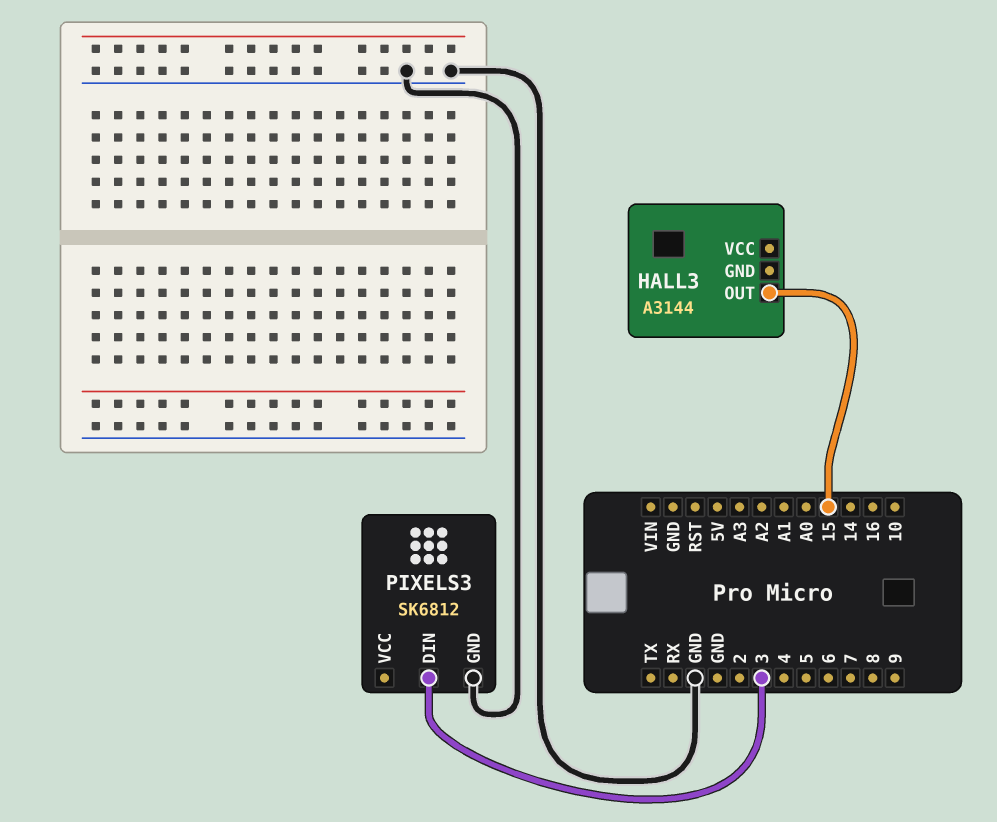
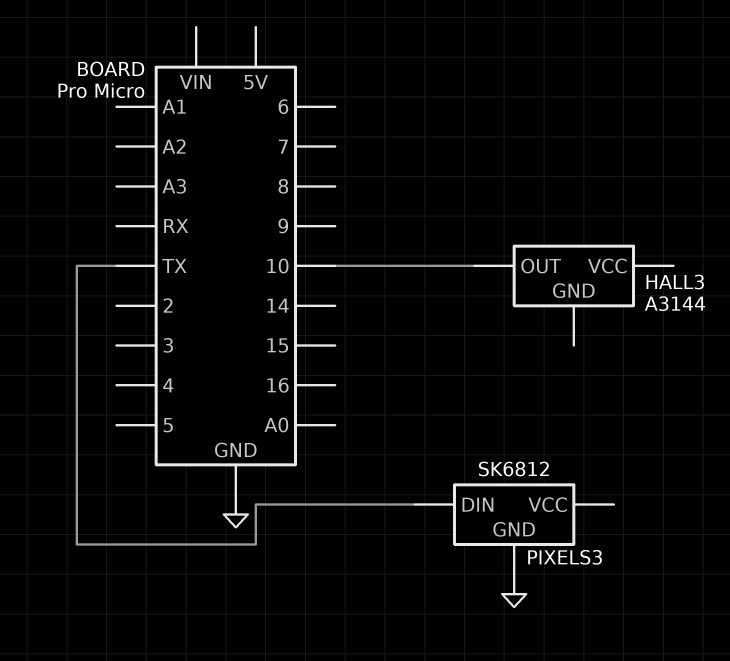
HALL3 pin OUT: 15 -> 10
PIXELS3 pin DIN: 3 -> TX

